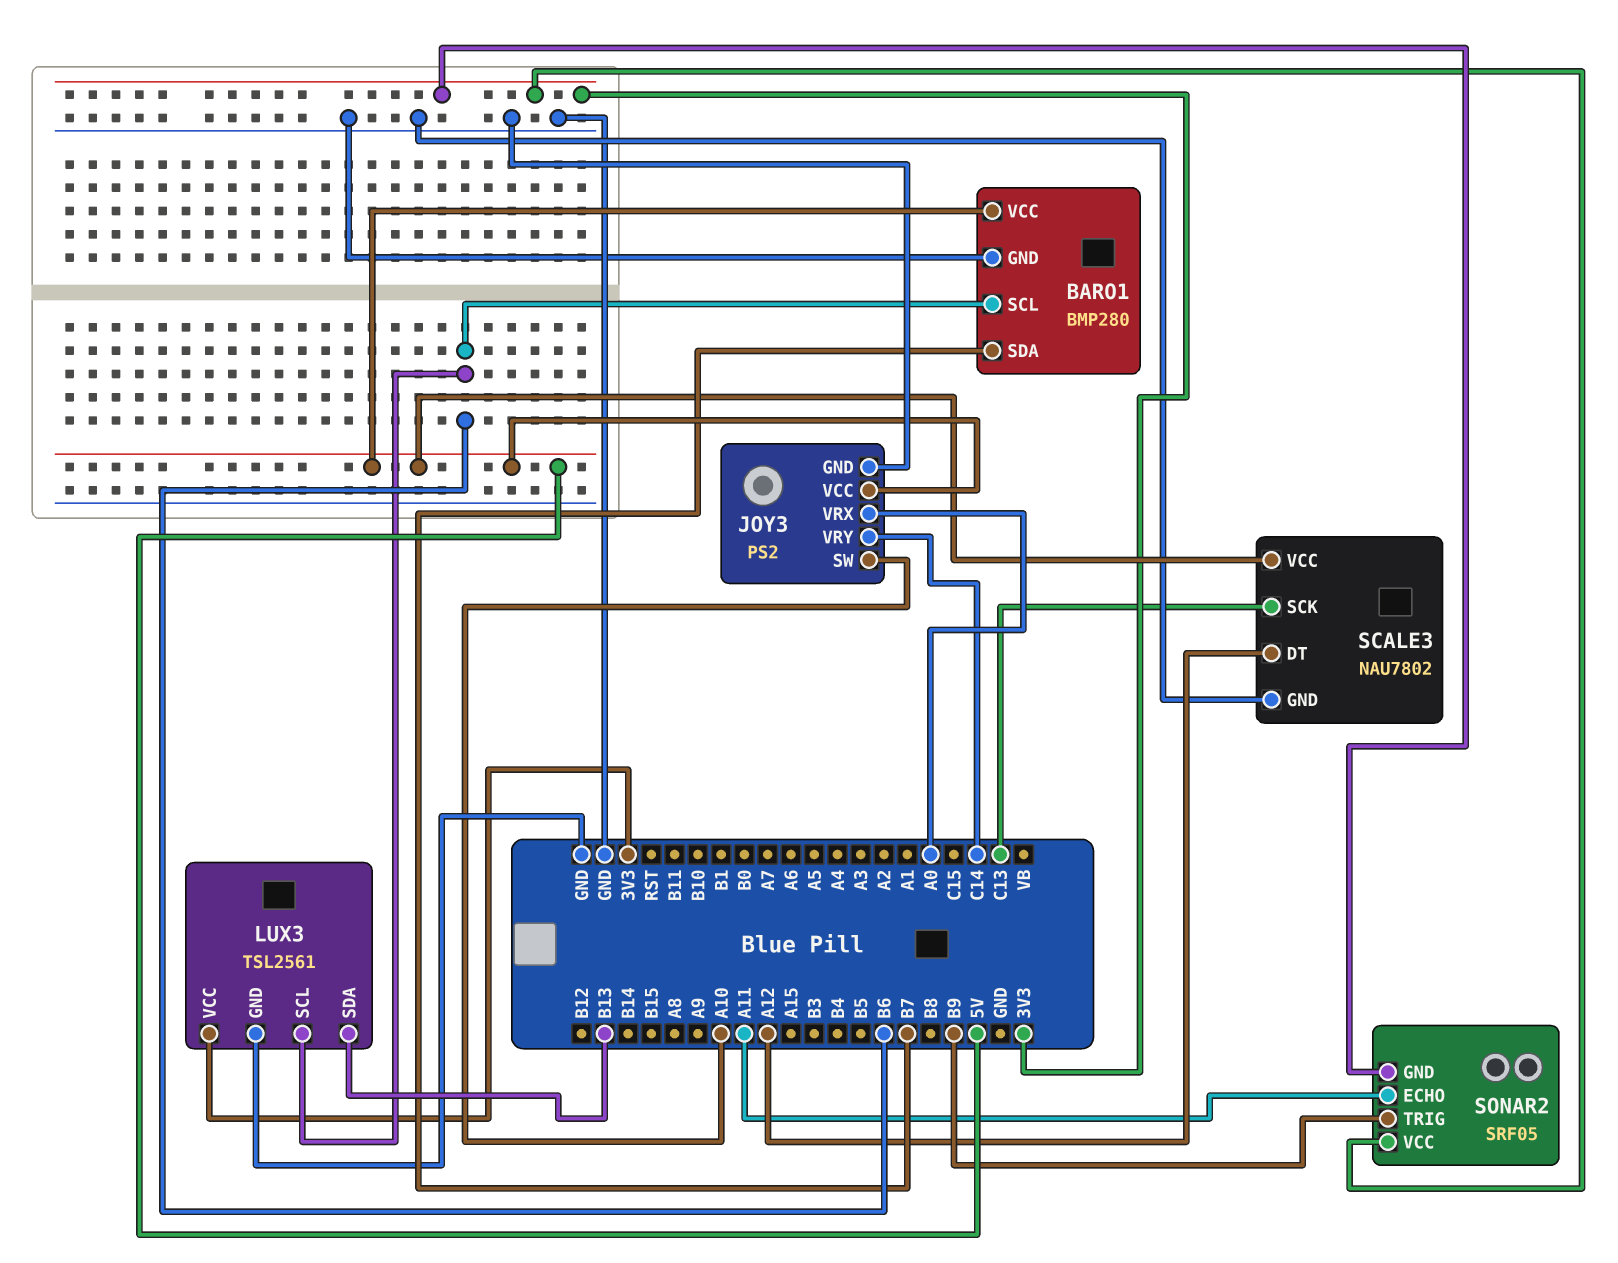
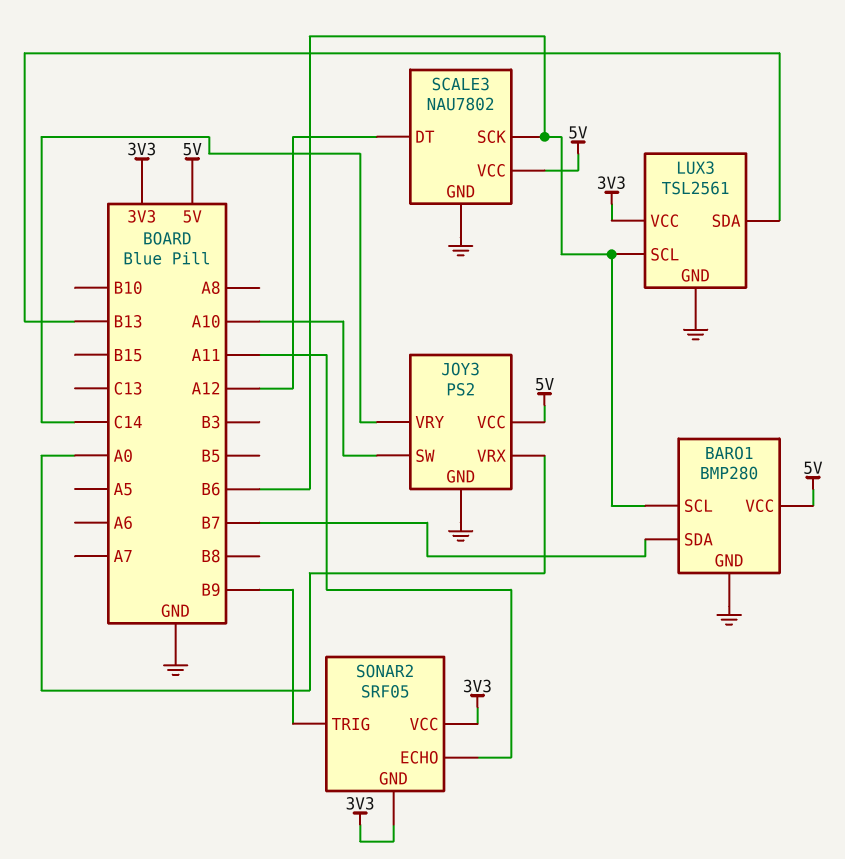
SCALE3 pin SCK: C13 -> B6

